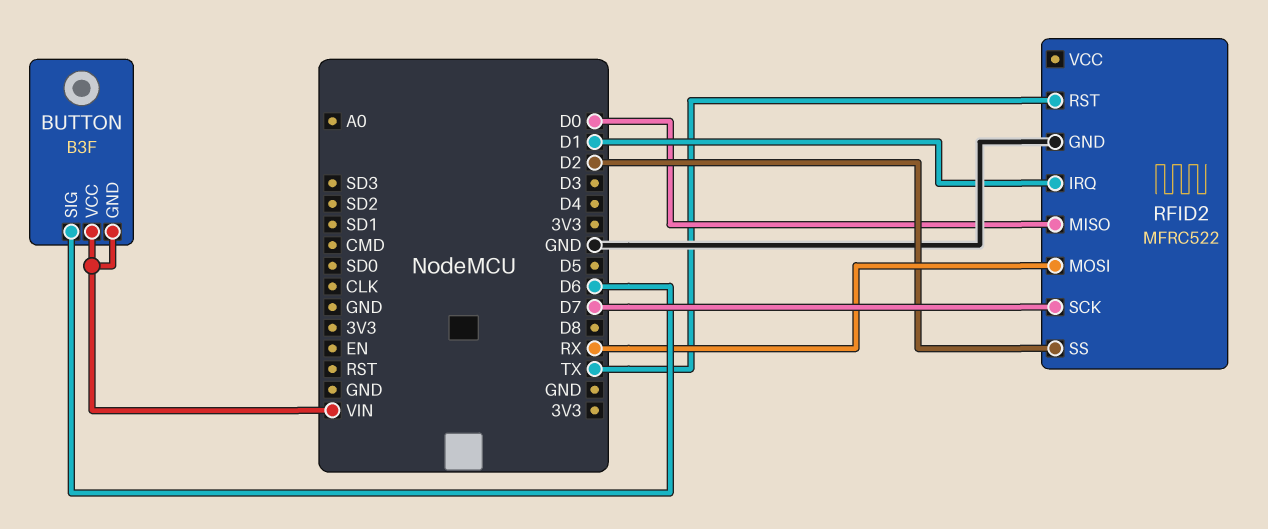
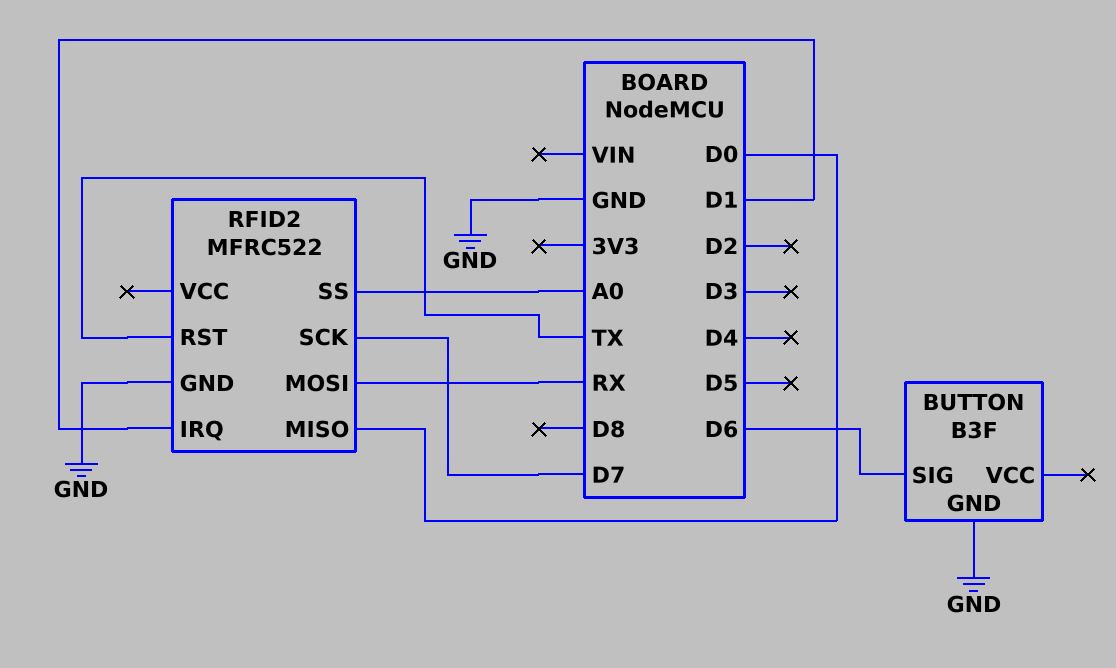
BUTTON pin GND: VIN -> GND
BUTTON pin VCC: VIN -> none
RFID2 pin SS: D2 -> A0

